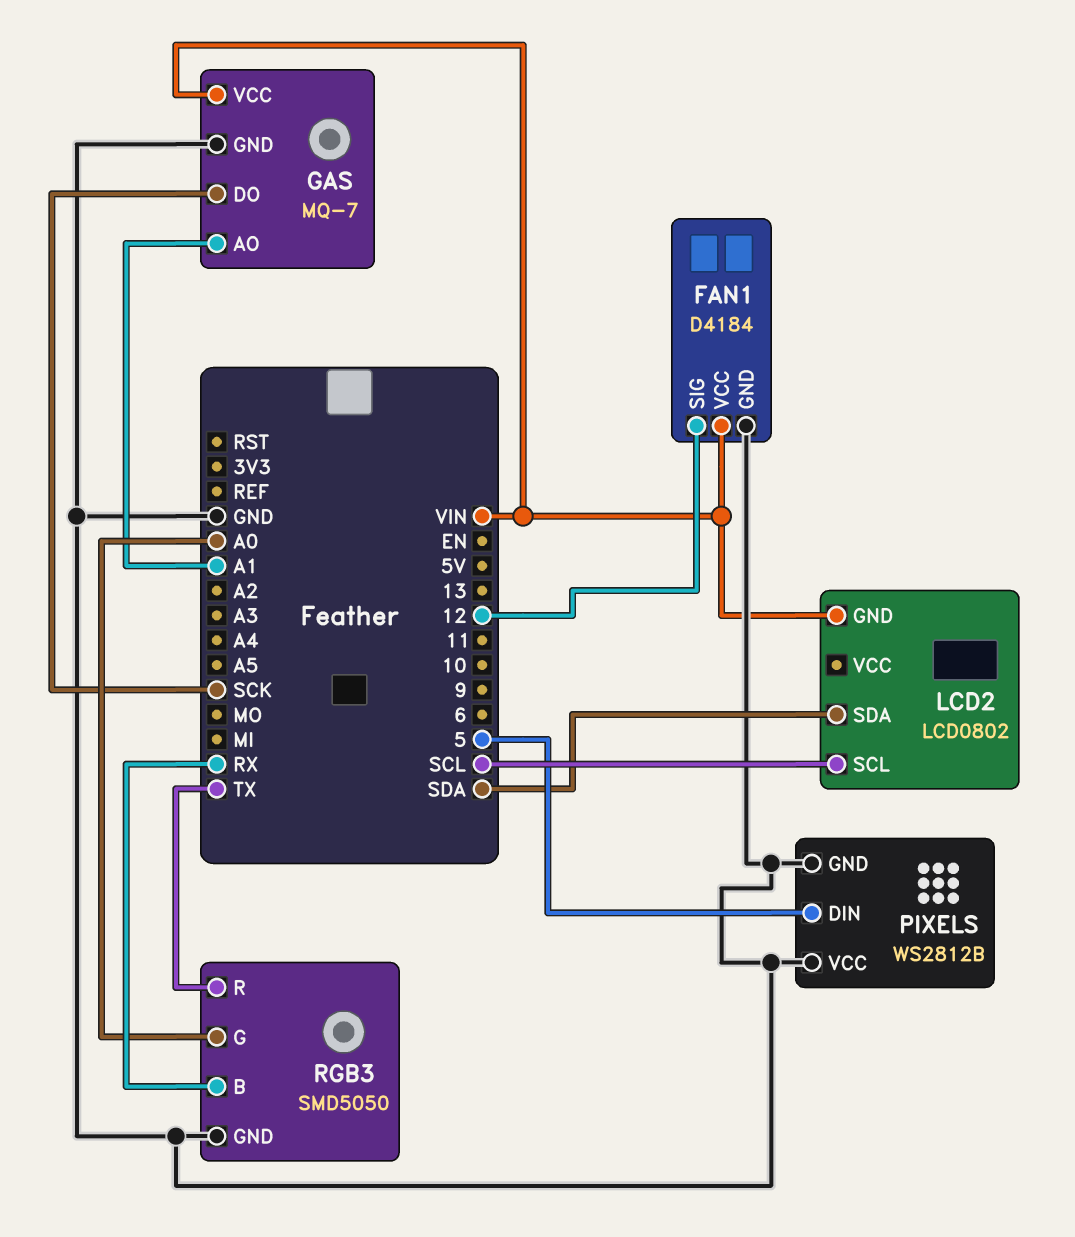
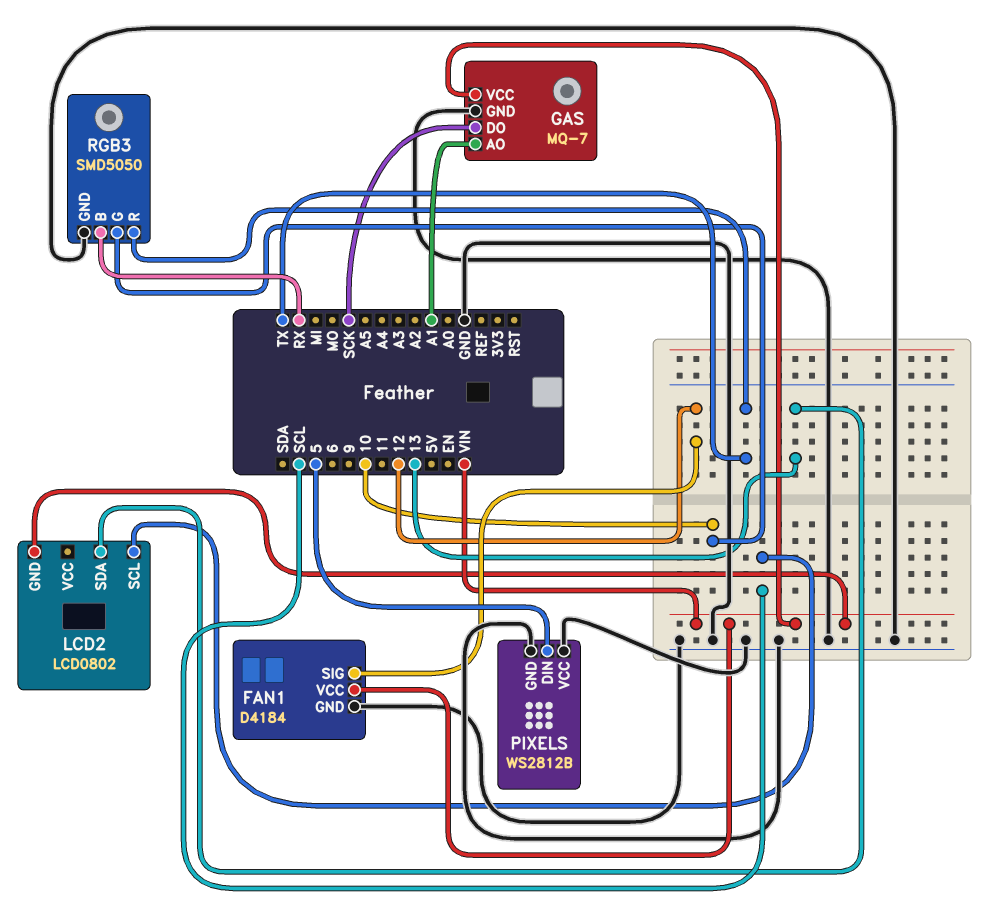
LCD2 pin SDA: SDA -> 13
RGB3 pin G: A0 -> 10

